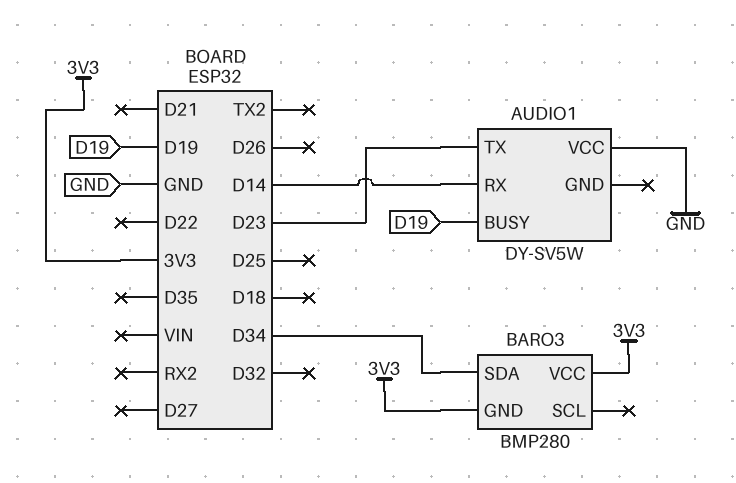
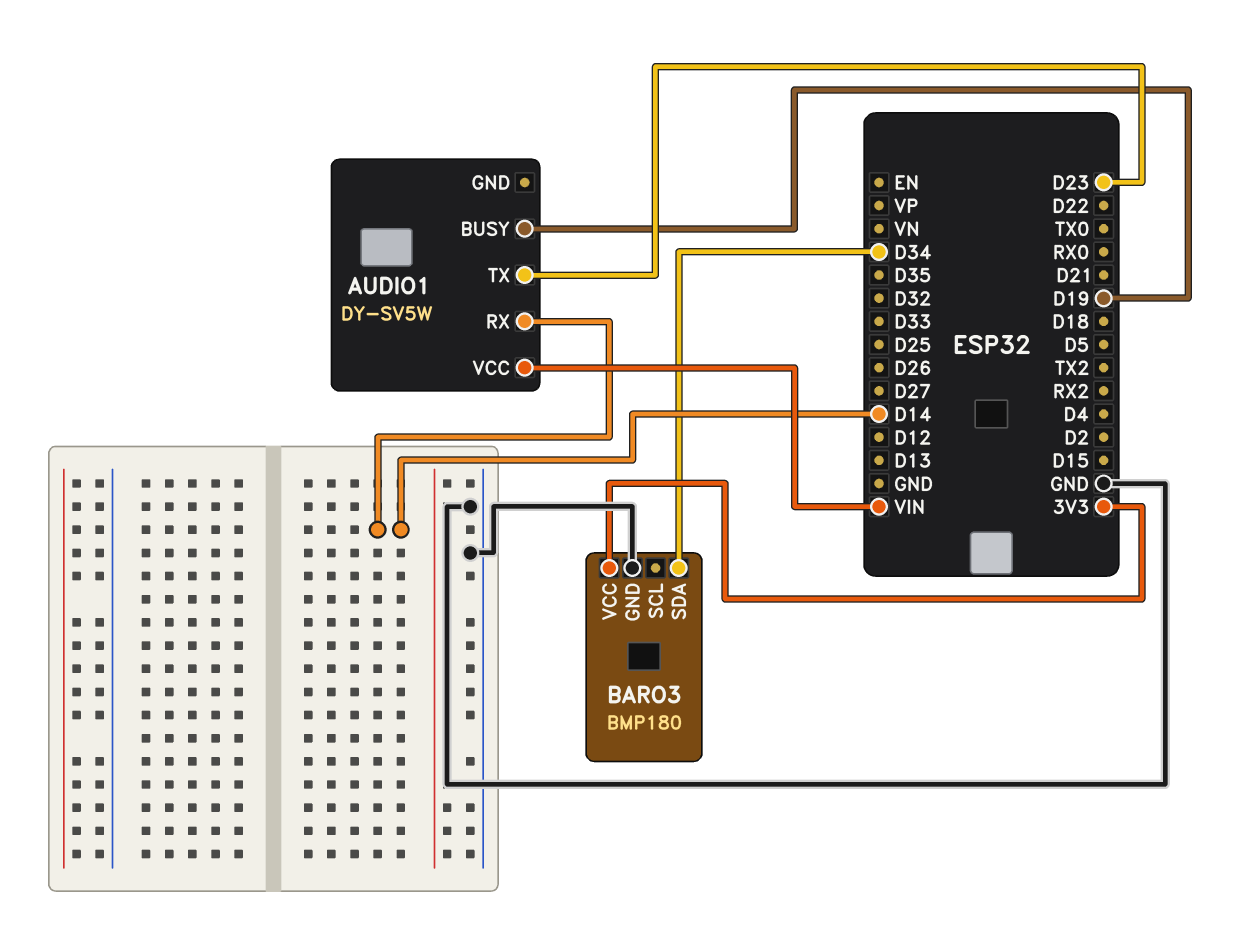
AUDIO1 pin VCC: GND -> VIN
BARO3: BMP280 -> BMP180
BARO3 pin GND: 3V3 -> GND

